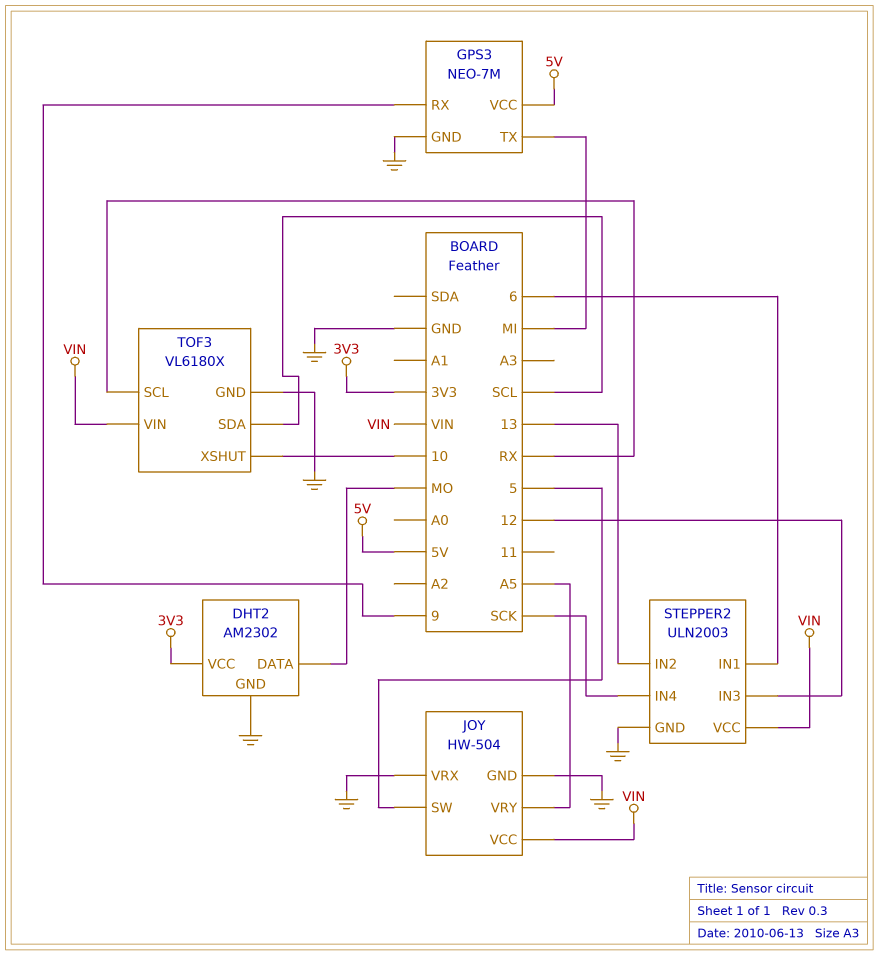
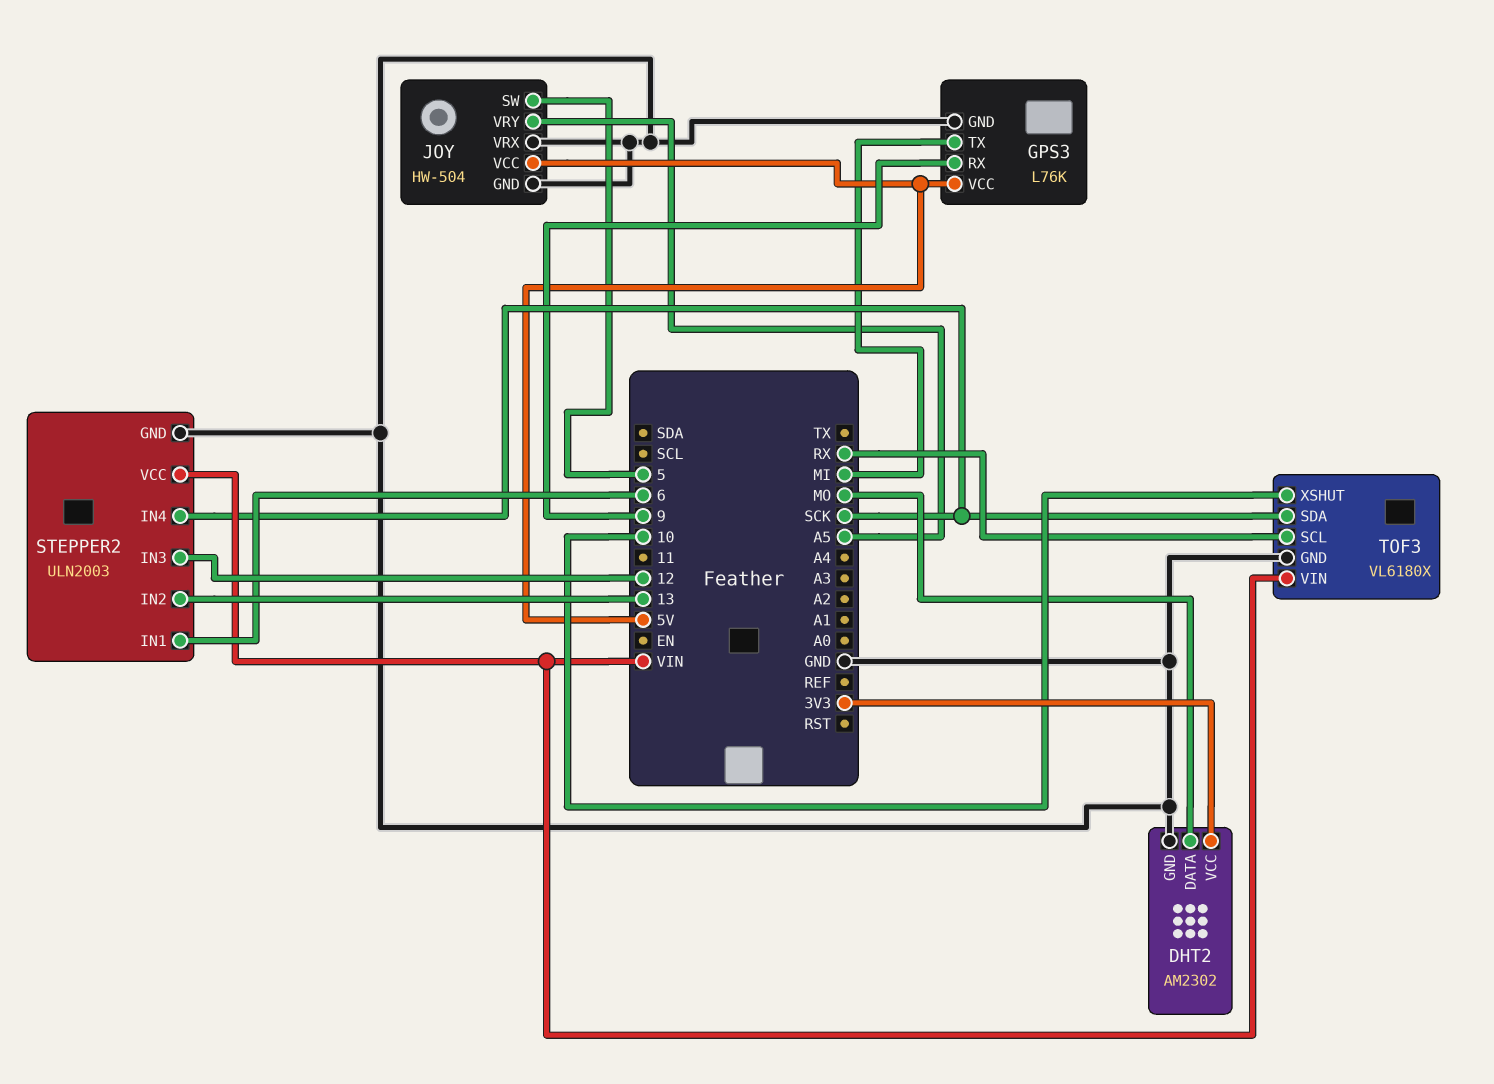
GPS3: NEO-7M -> L76K
JOY pin VCC: VIN -> 5V
TOF3 pin SDA: SCL -> SCK

